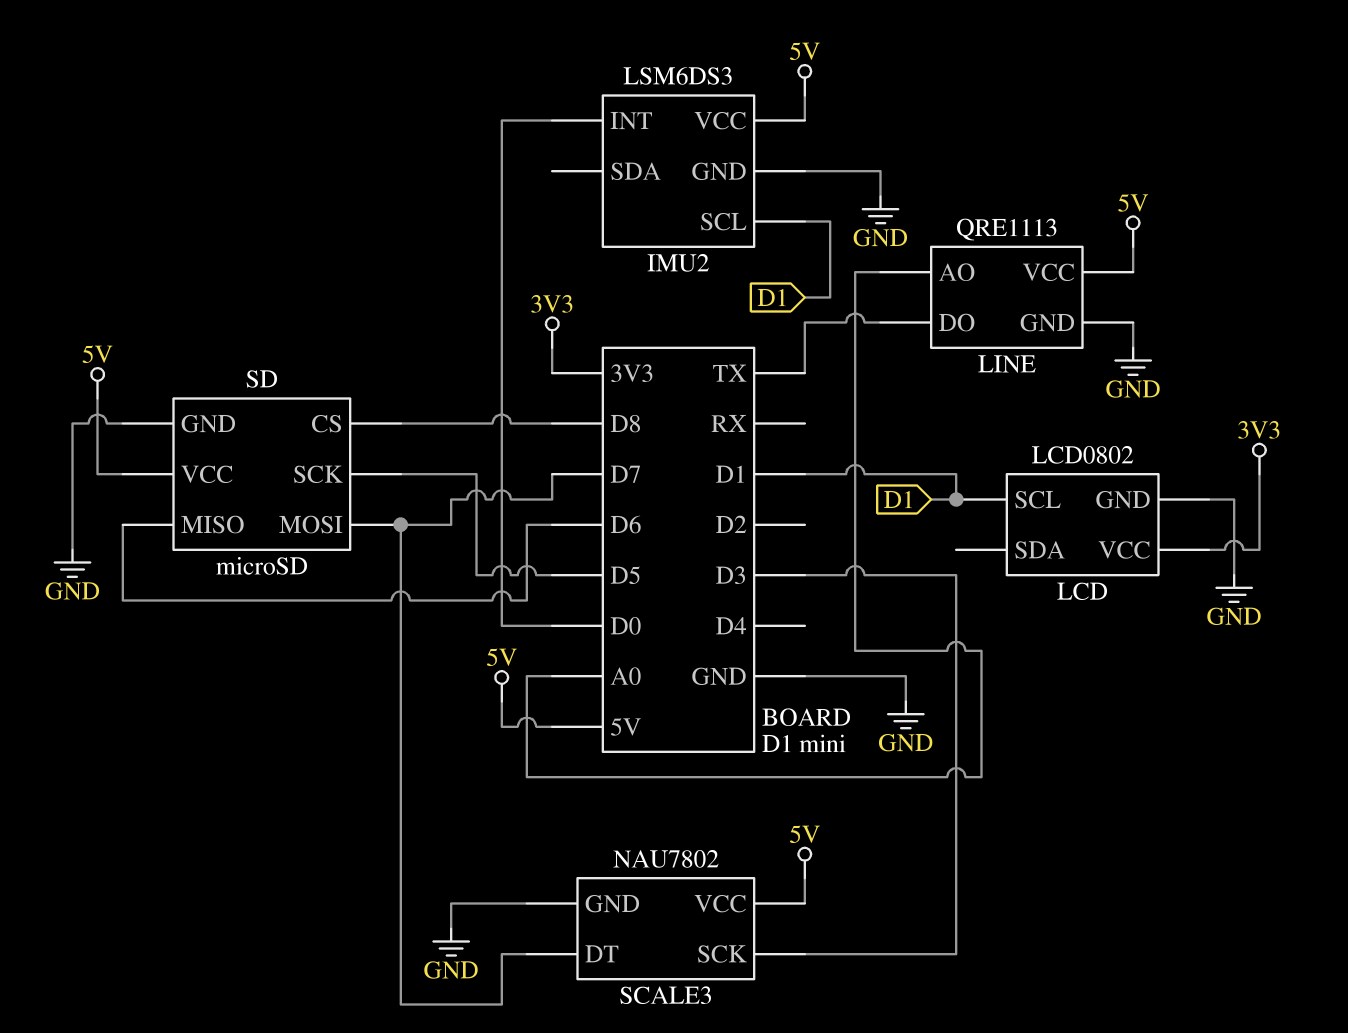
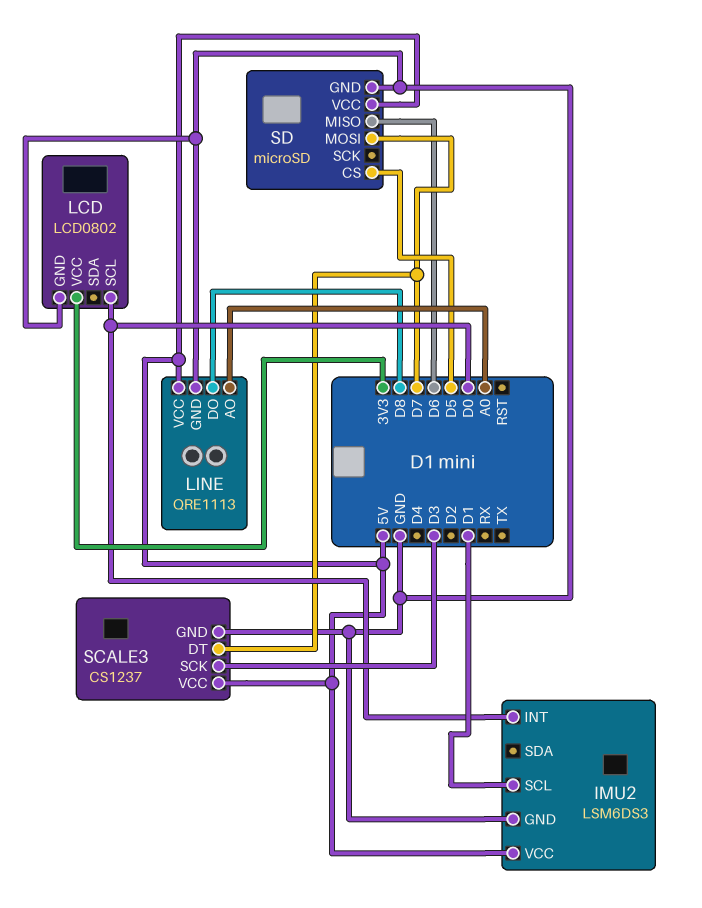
LCD pin SCL: D1 -> D0
LINE pin DO: TX -> D8
SCALE3: NAU7802 -> CS1237
SD pin CS: D8 -> D5
SD pin SCK: D5 -> none

